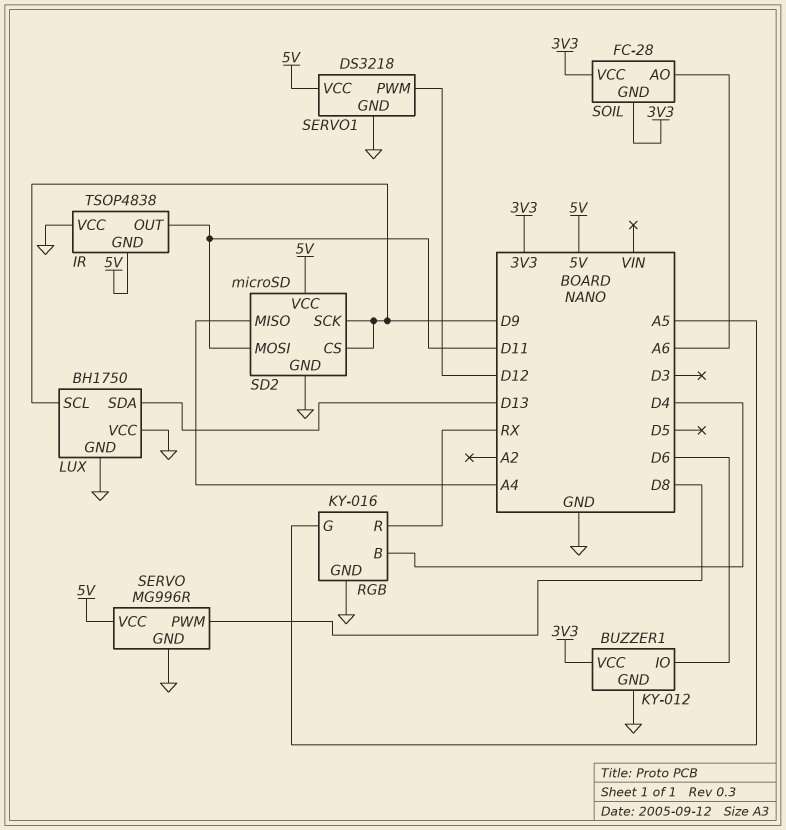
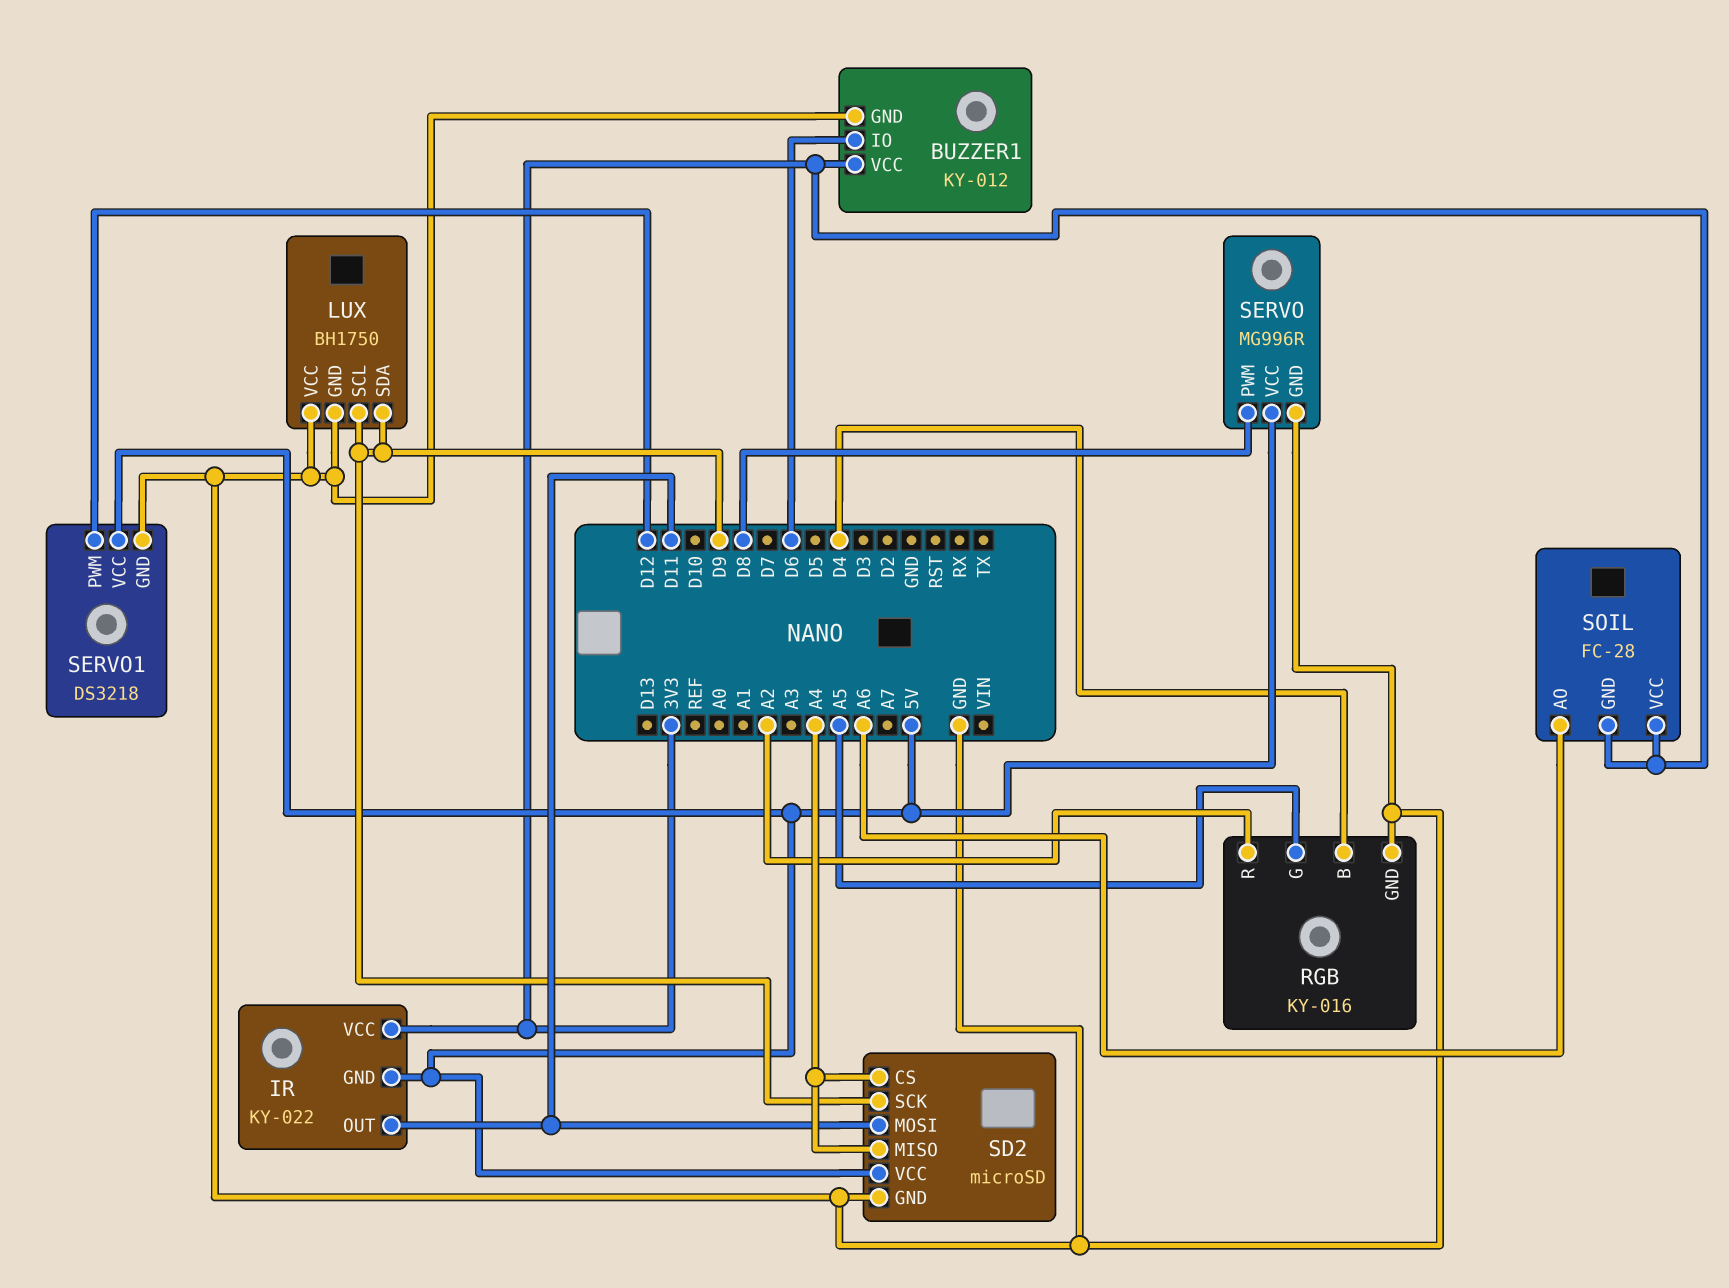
IR: TSOP4838 -> KY-022
IR pin VCC: GND -> 3V3
LUX pin SDA: D13 -> D9
RGB pin R: RX -> A2
SD2 pin CS: D9 -> A4

